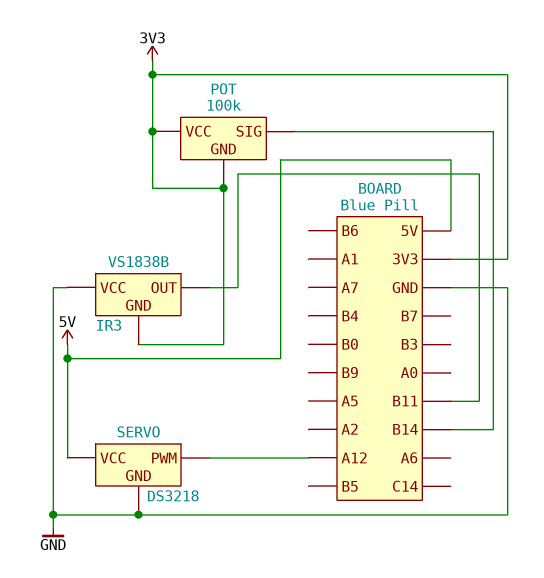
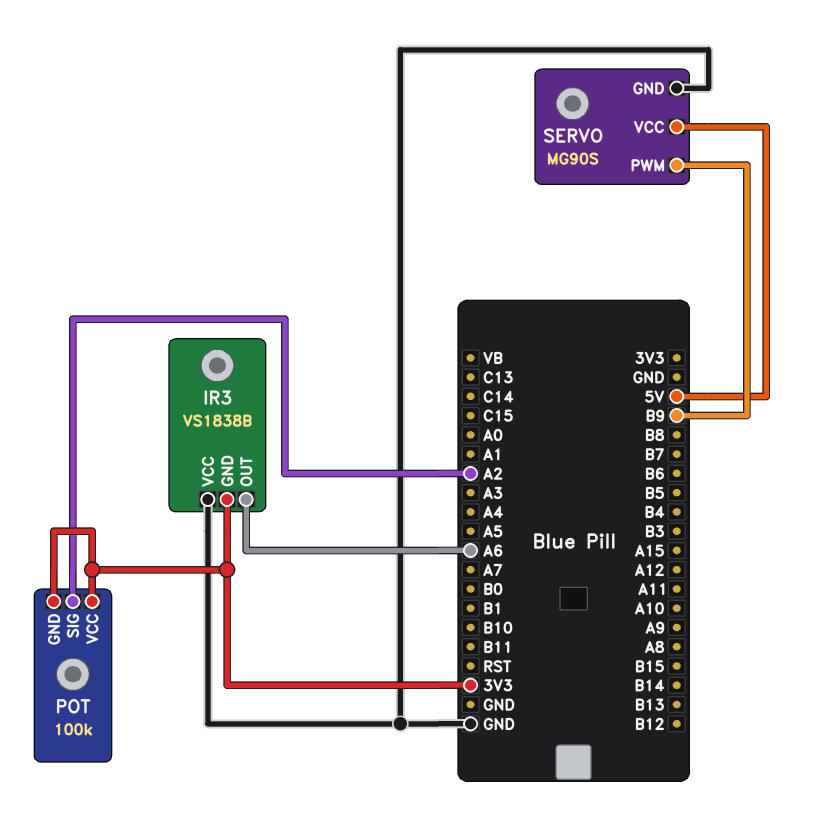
IR3 pin OUT: B11 -> A6
POT pin SIG: B14 -> A2
SERVO: DS3218 -> MG90S
SERVO pin PWM: A12 -> B9

